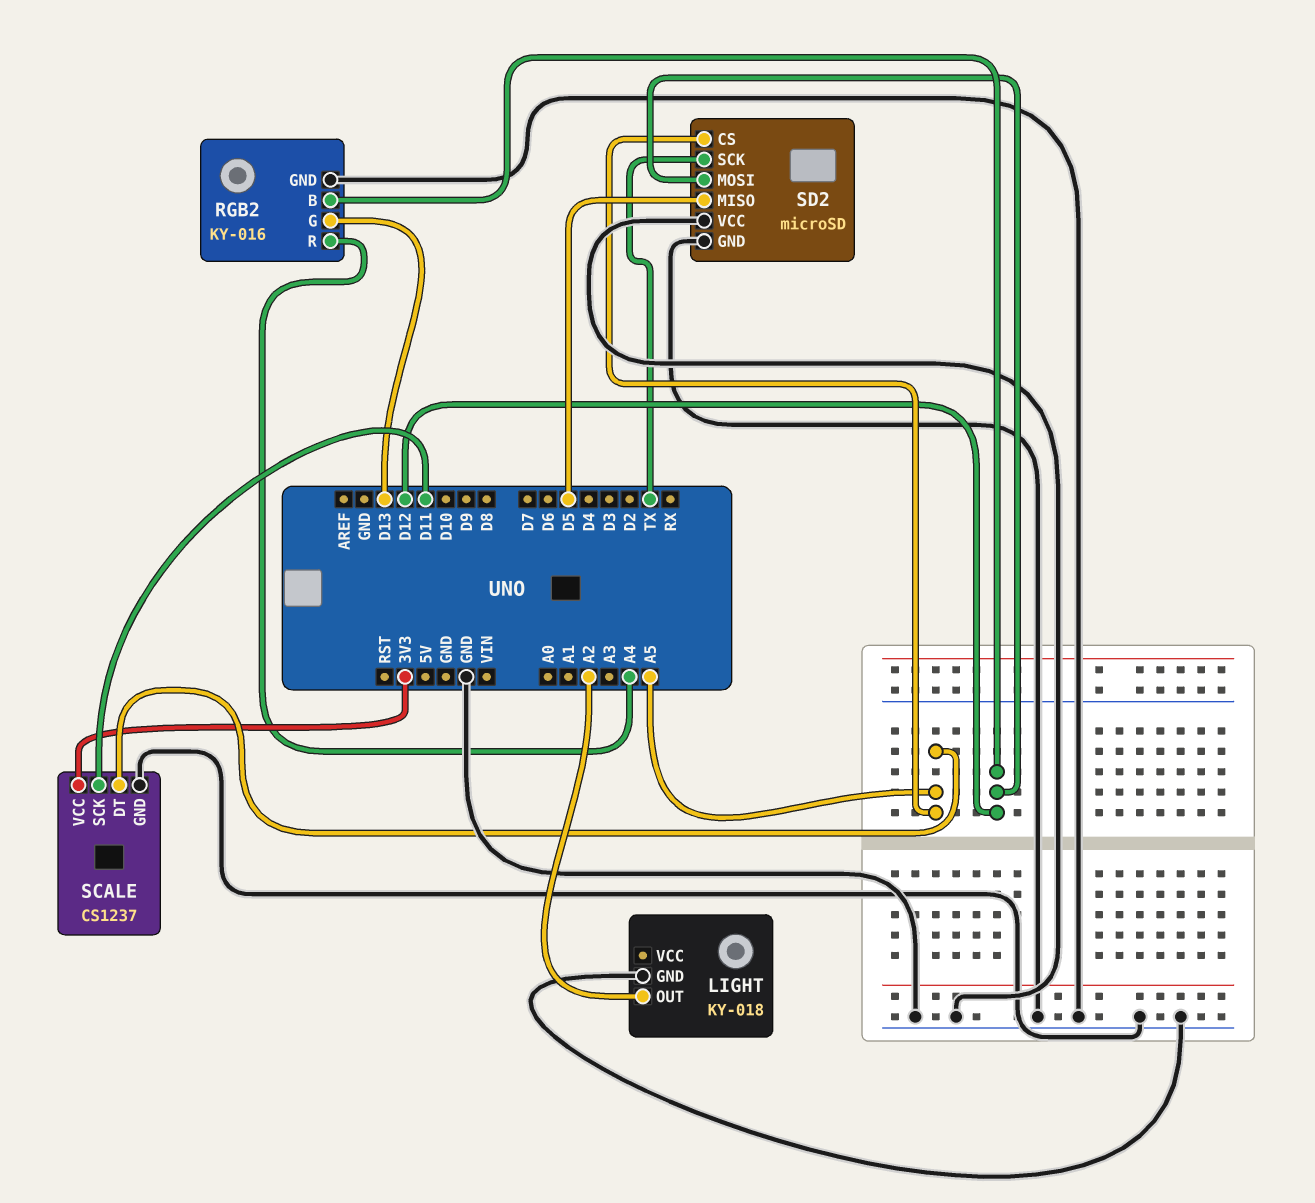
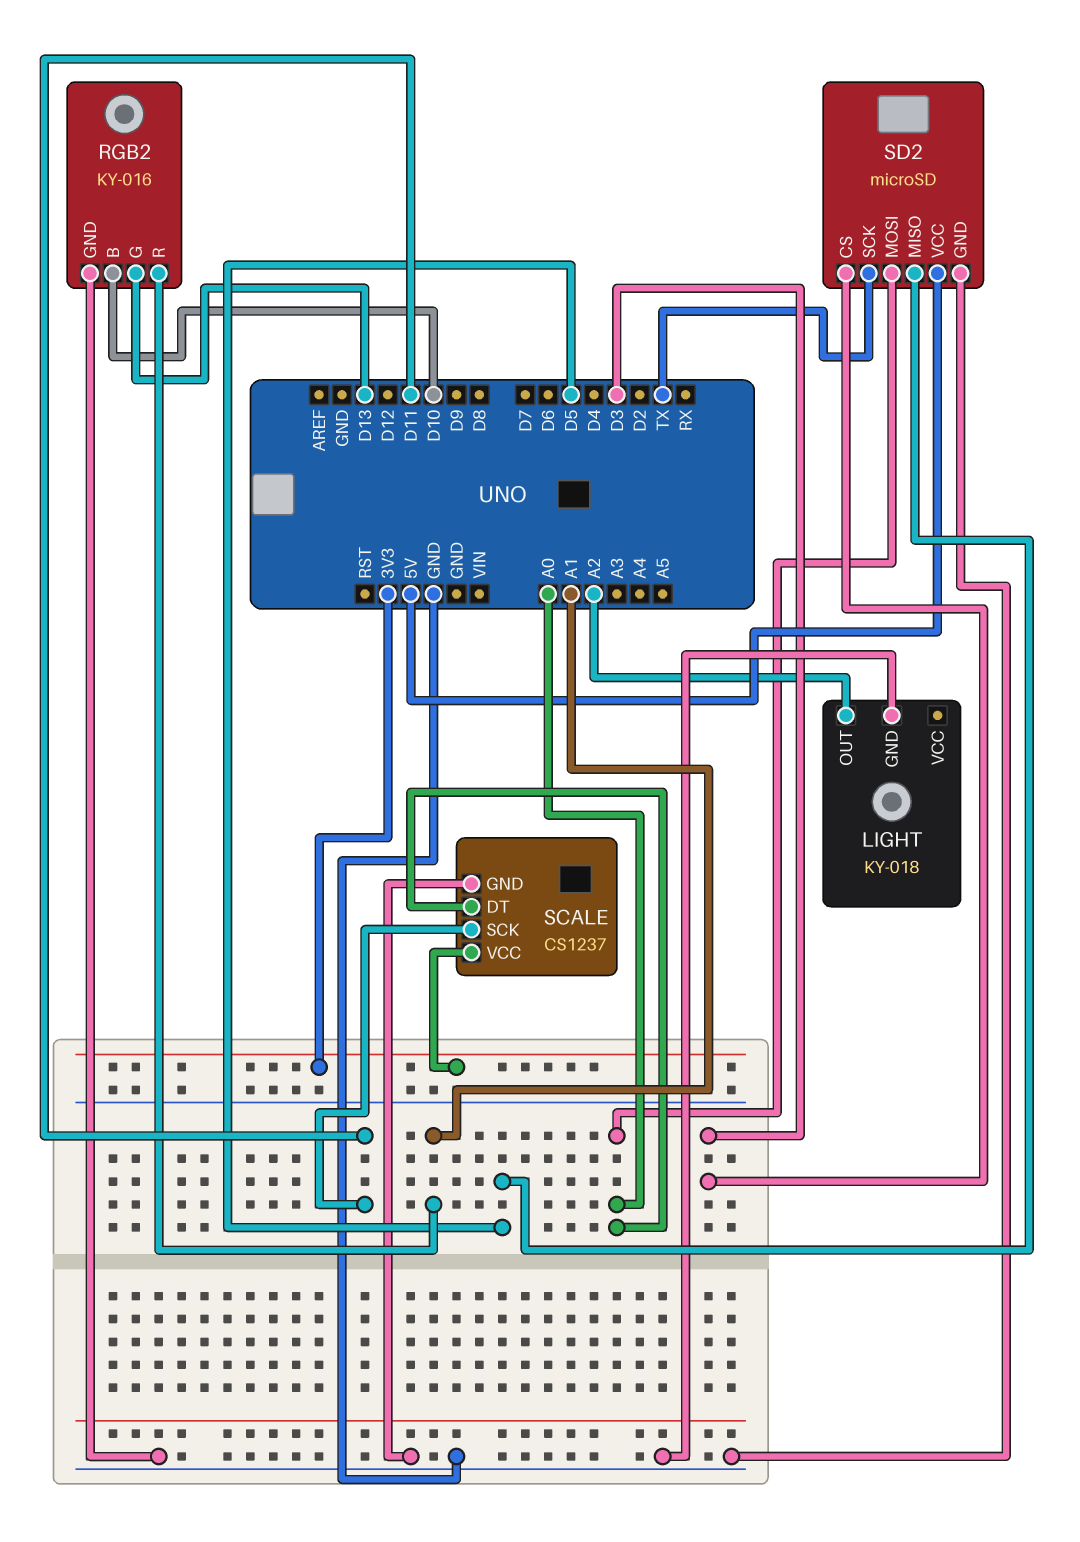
RGB2 pin B: D12 -> D10
RGB2 pin R: A4 -> A1
SCALE pin DT: A5 -> A0
SD2 pin CS: A5 -> D3
SD2 pin MOSI: D12 -> A0
SD2 pin VCC: GND -> 5V

